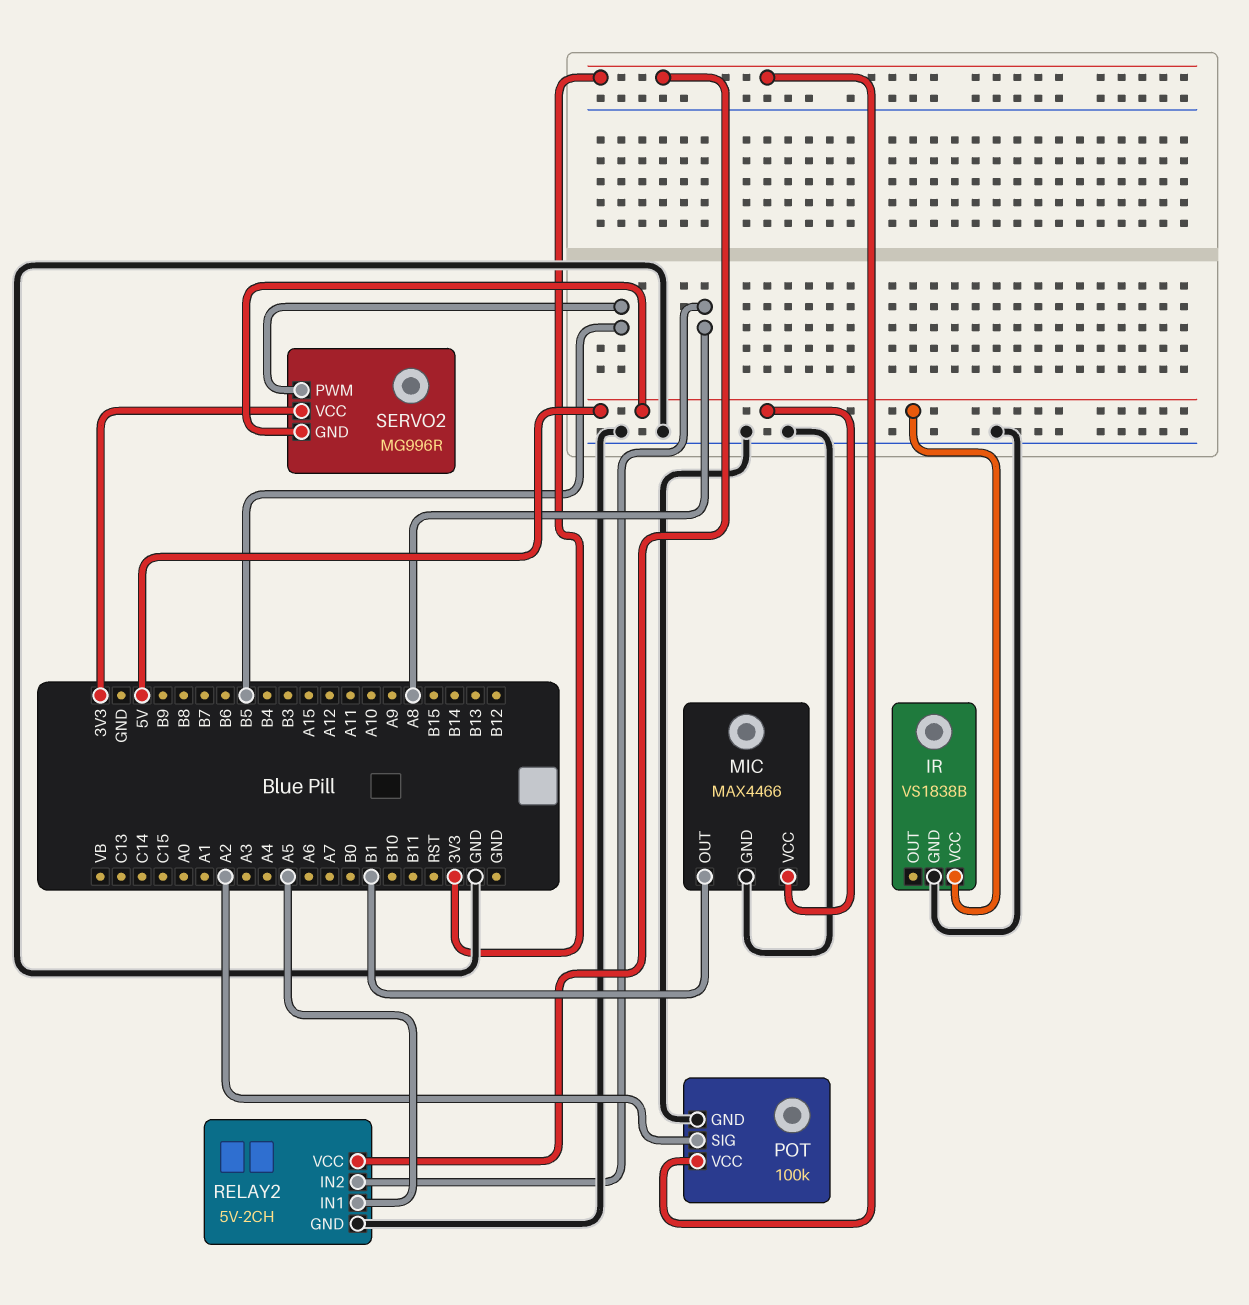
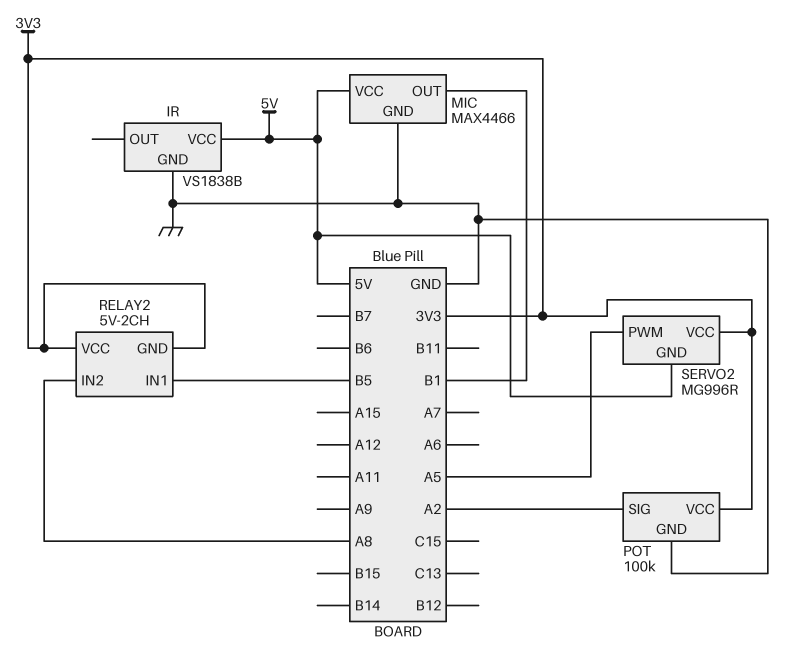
RELAY2 pin GND: GND -> 3V3
RELAY2 pin IN1: A5 -> B5
SERVO2 pin PWM: B5 -> A5

